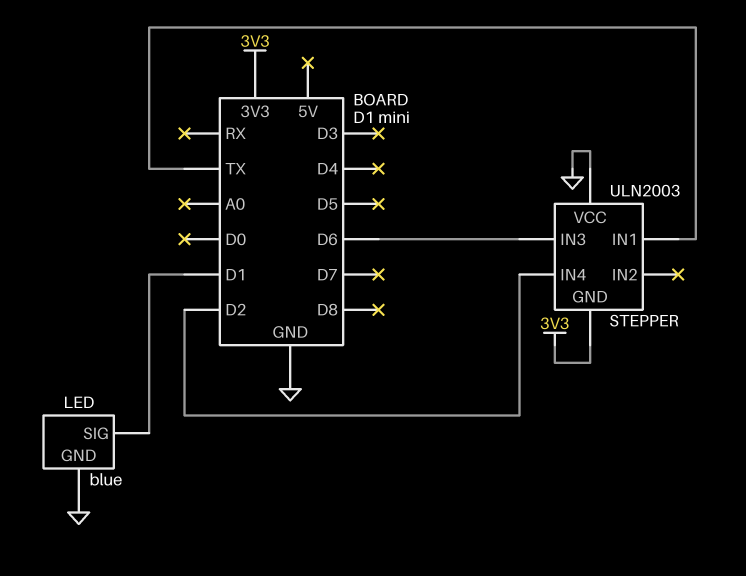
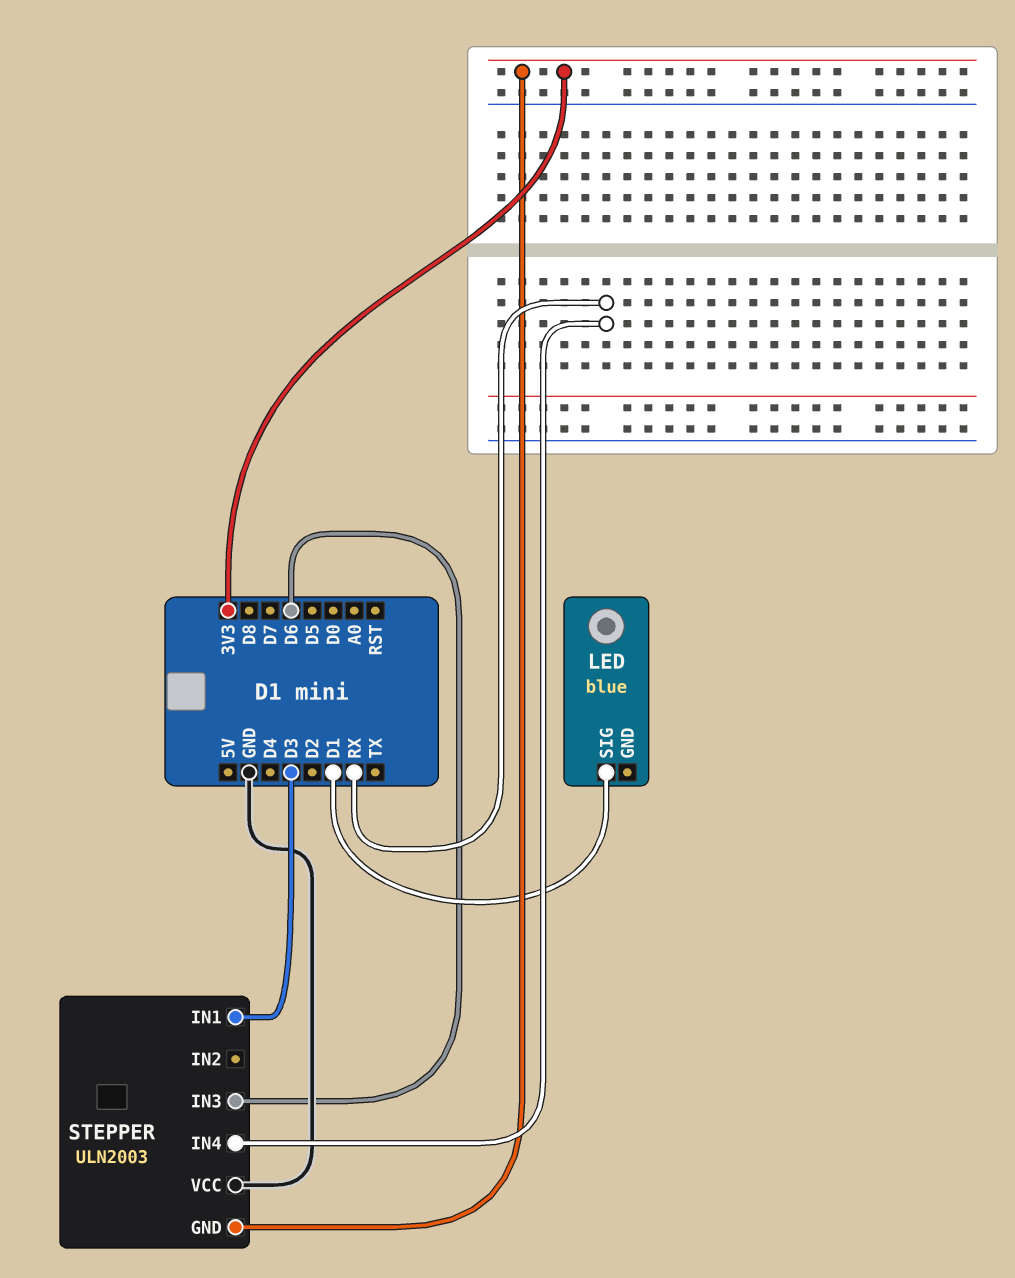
LED pin GND: GND -> none
STEPPER pin IN1: TX -> D3
STEPPER pin IN4: D2 -> RX

